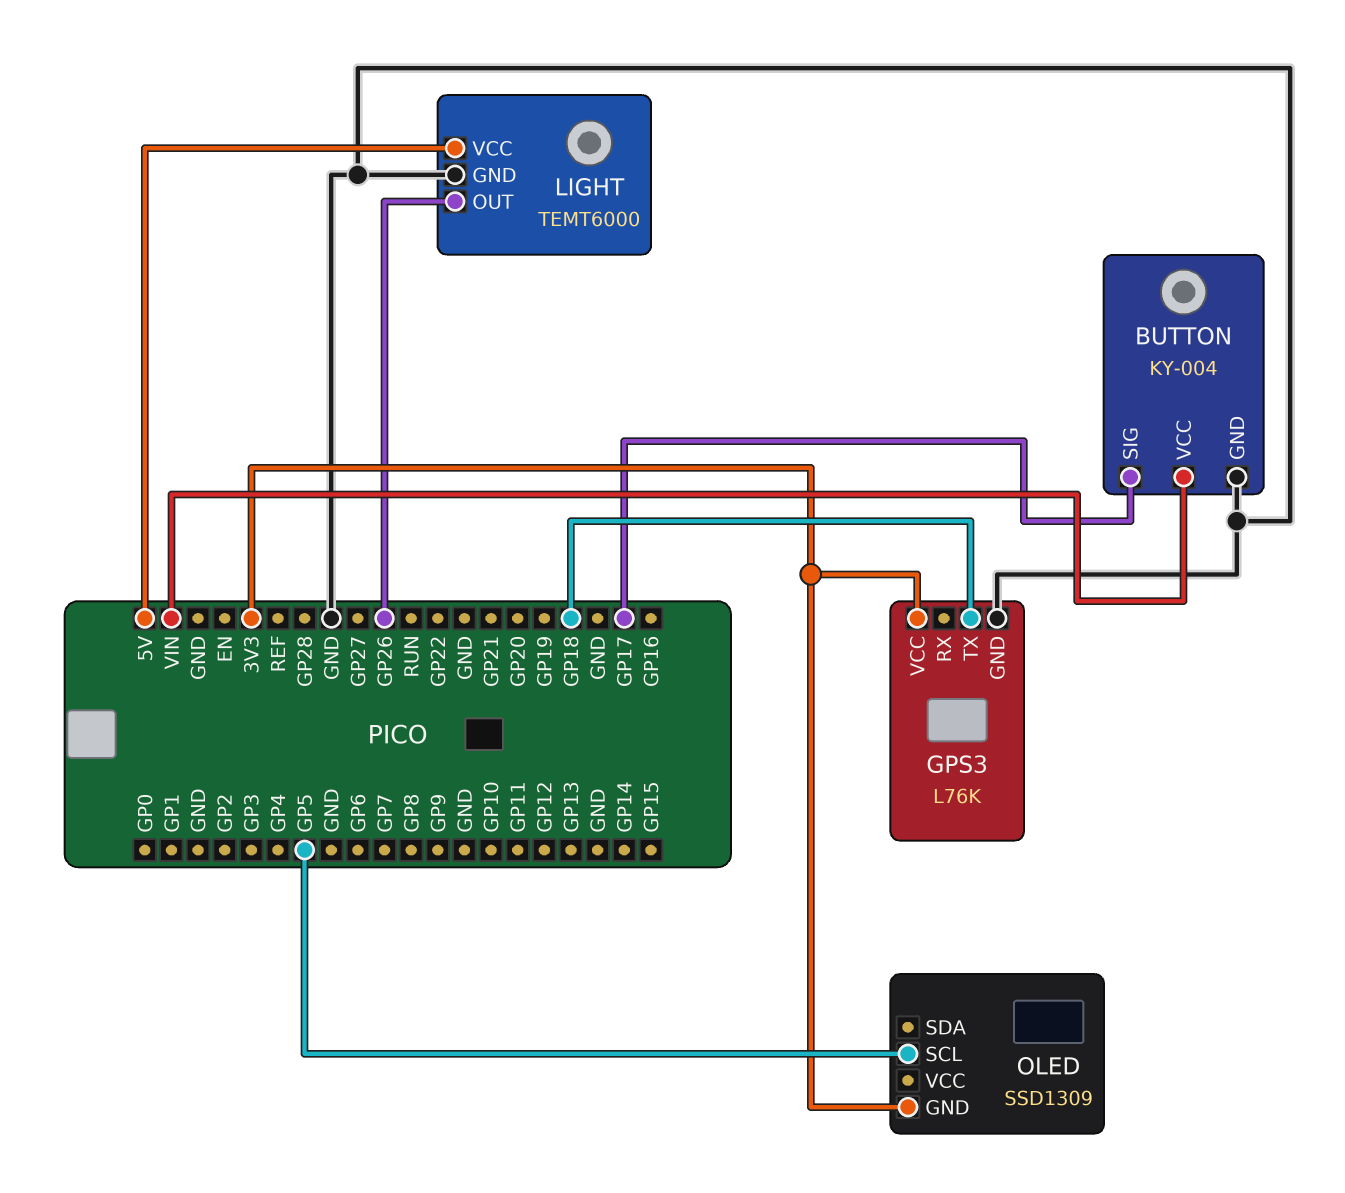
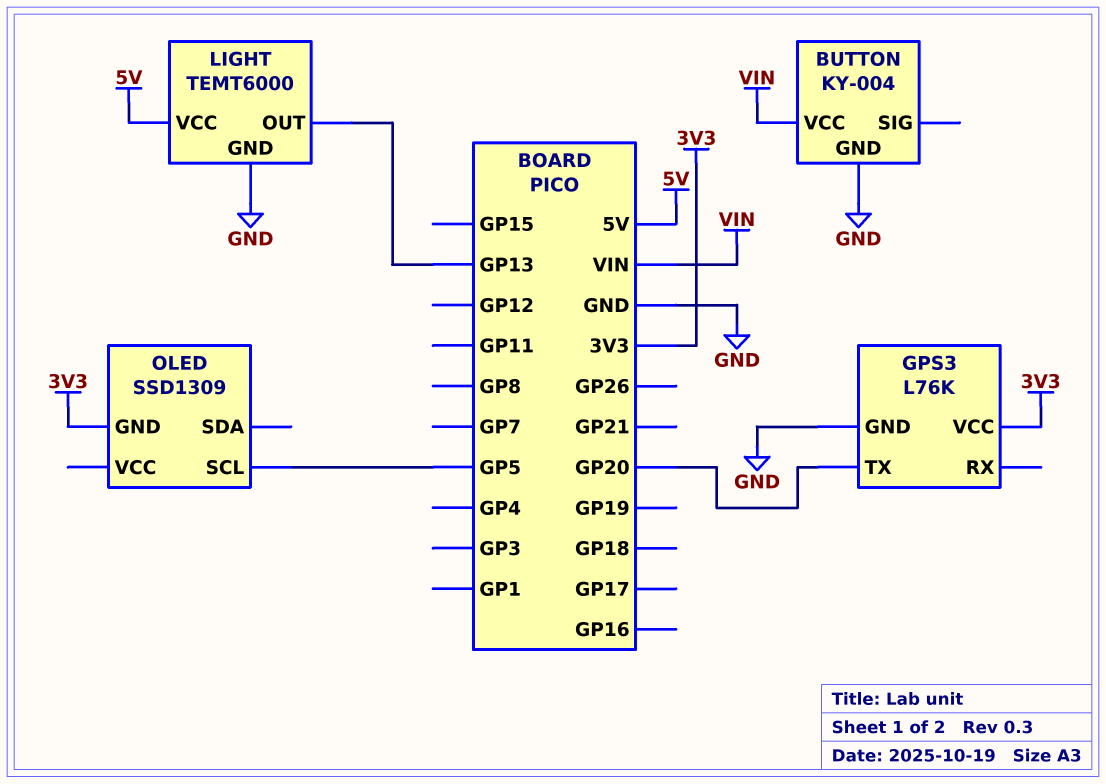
BUTTON pin SIG: GP17 -> none
GPS3 pin TX: GP18 -> GP20
LIGHT pin OUT: GP26 -> GP13

